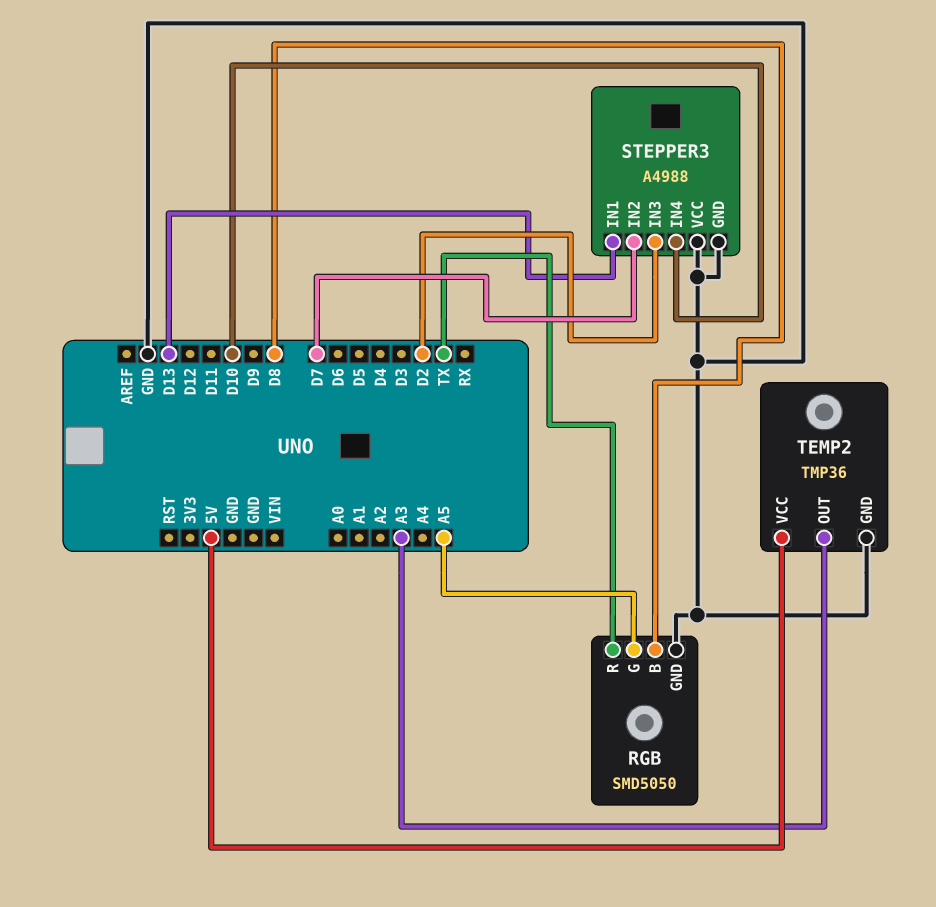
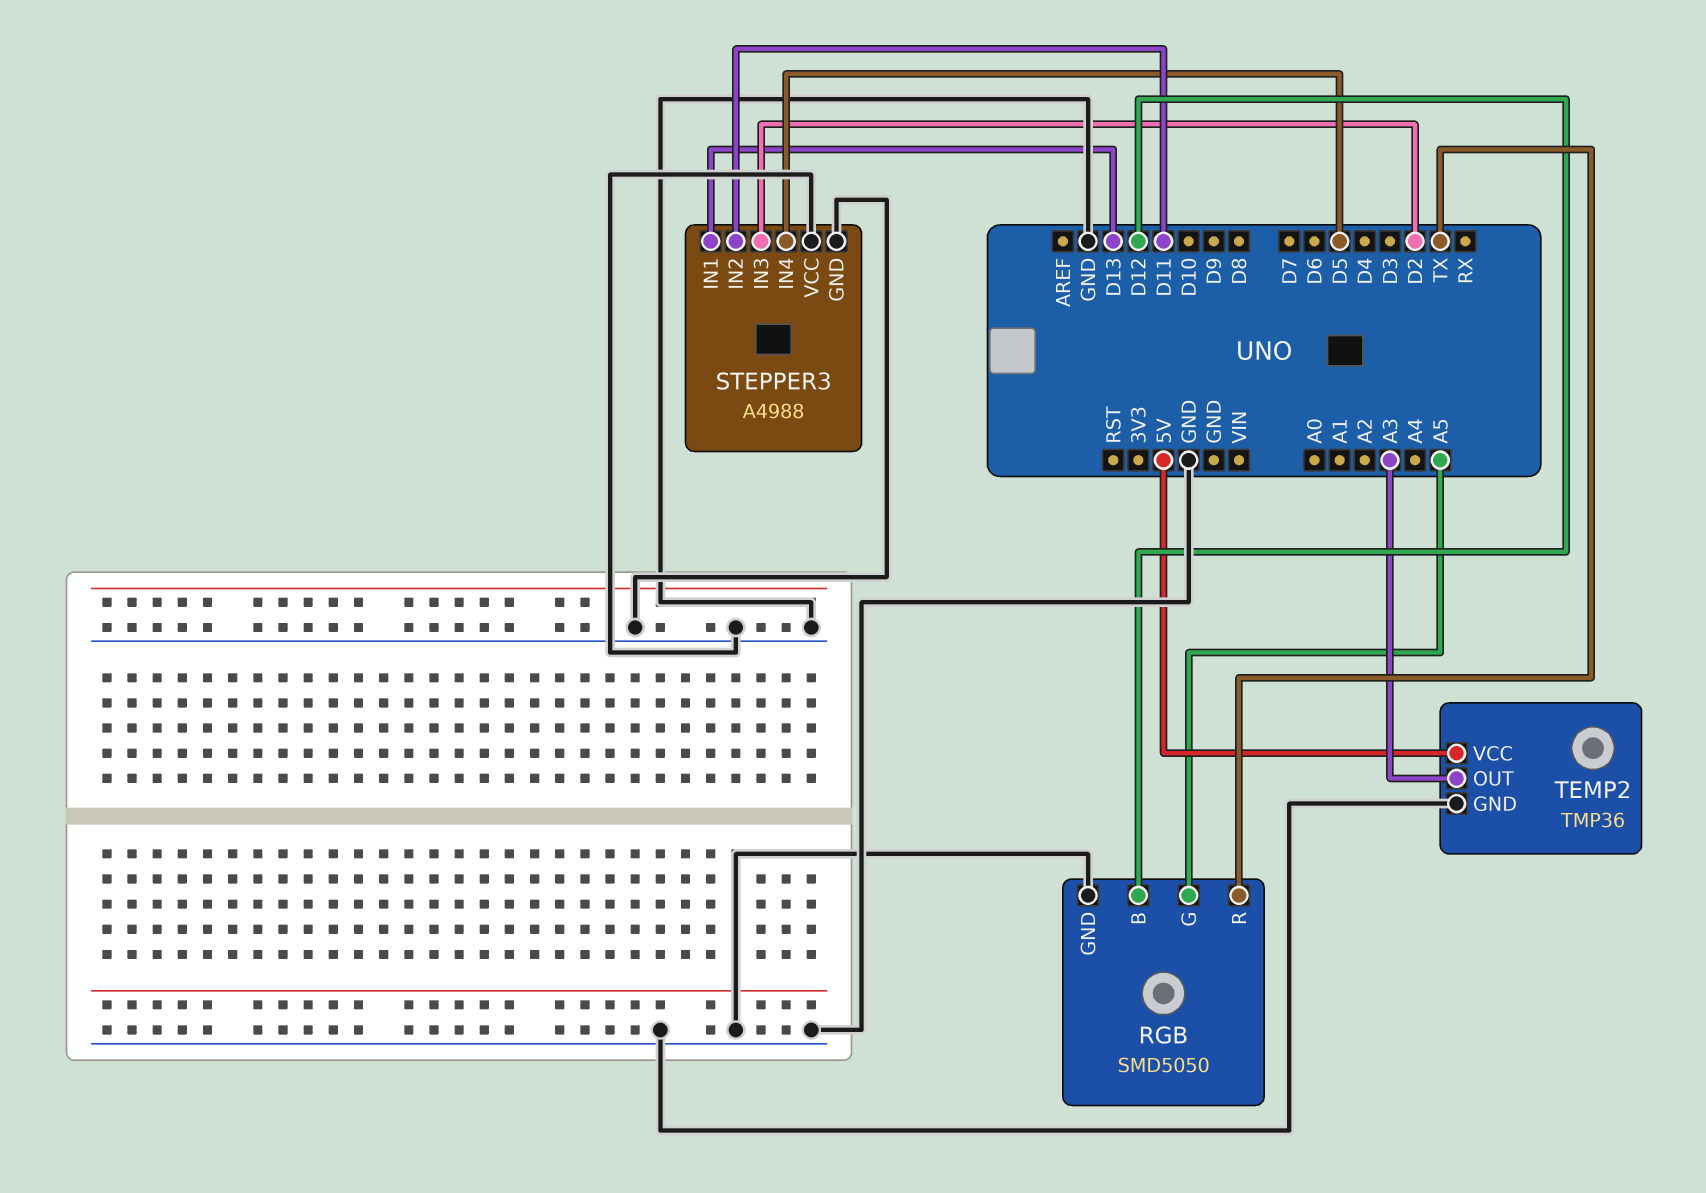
RGB pin B: D8 -> D12
STEPPER3 pin IN2: D7 -> D11
STEPPER3 pin IN4: D10 -> D5

